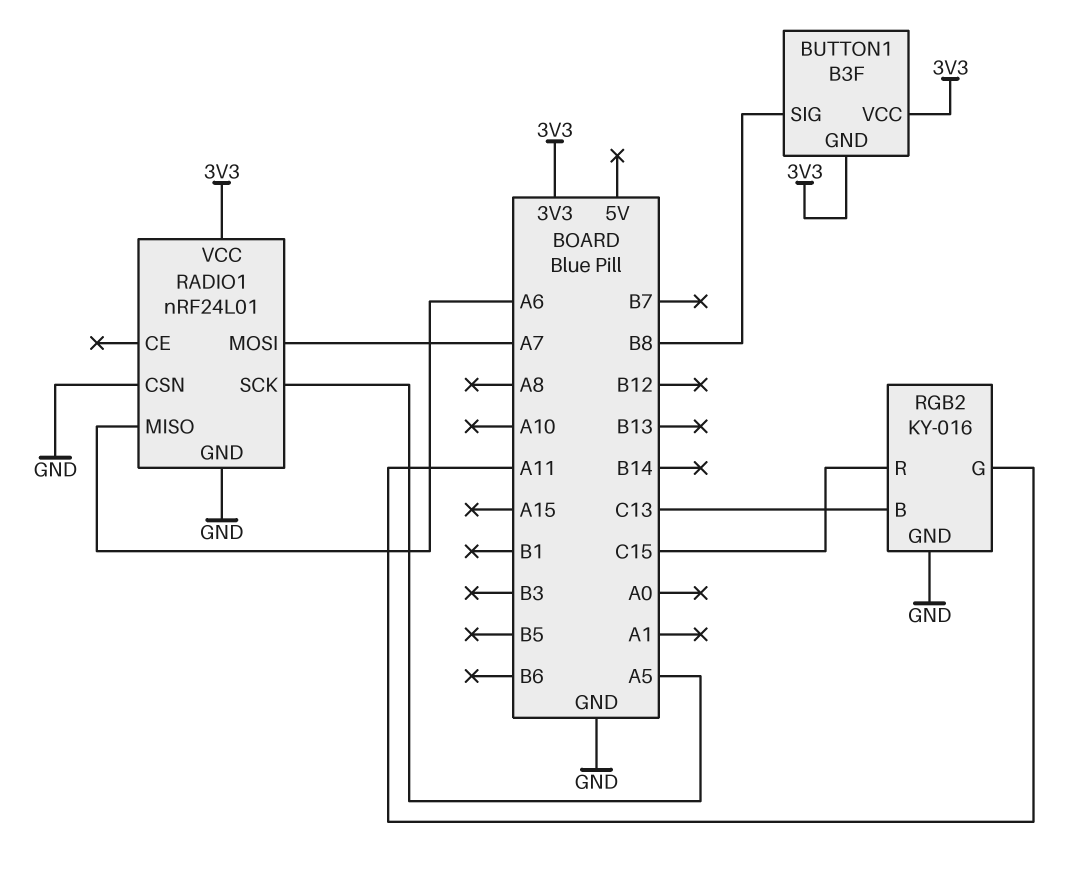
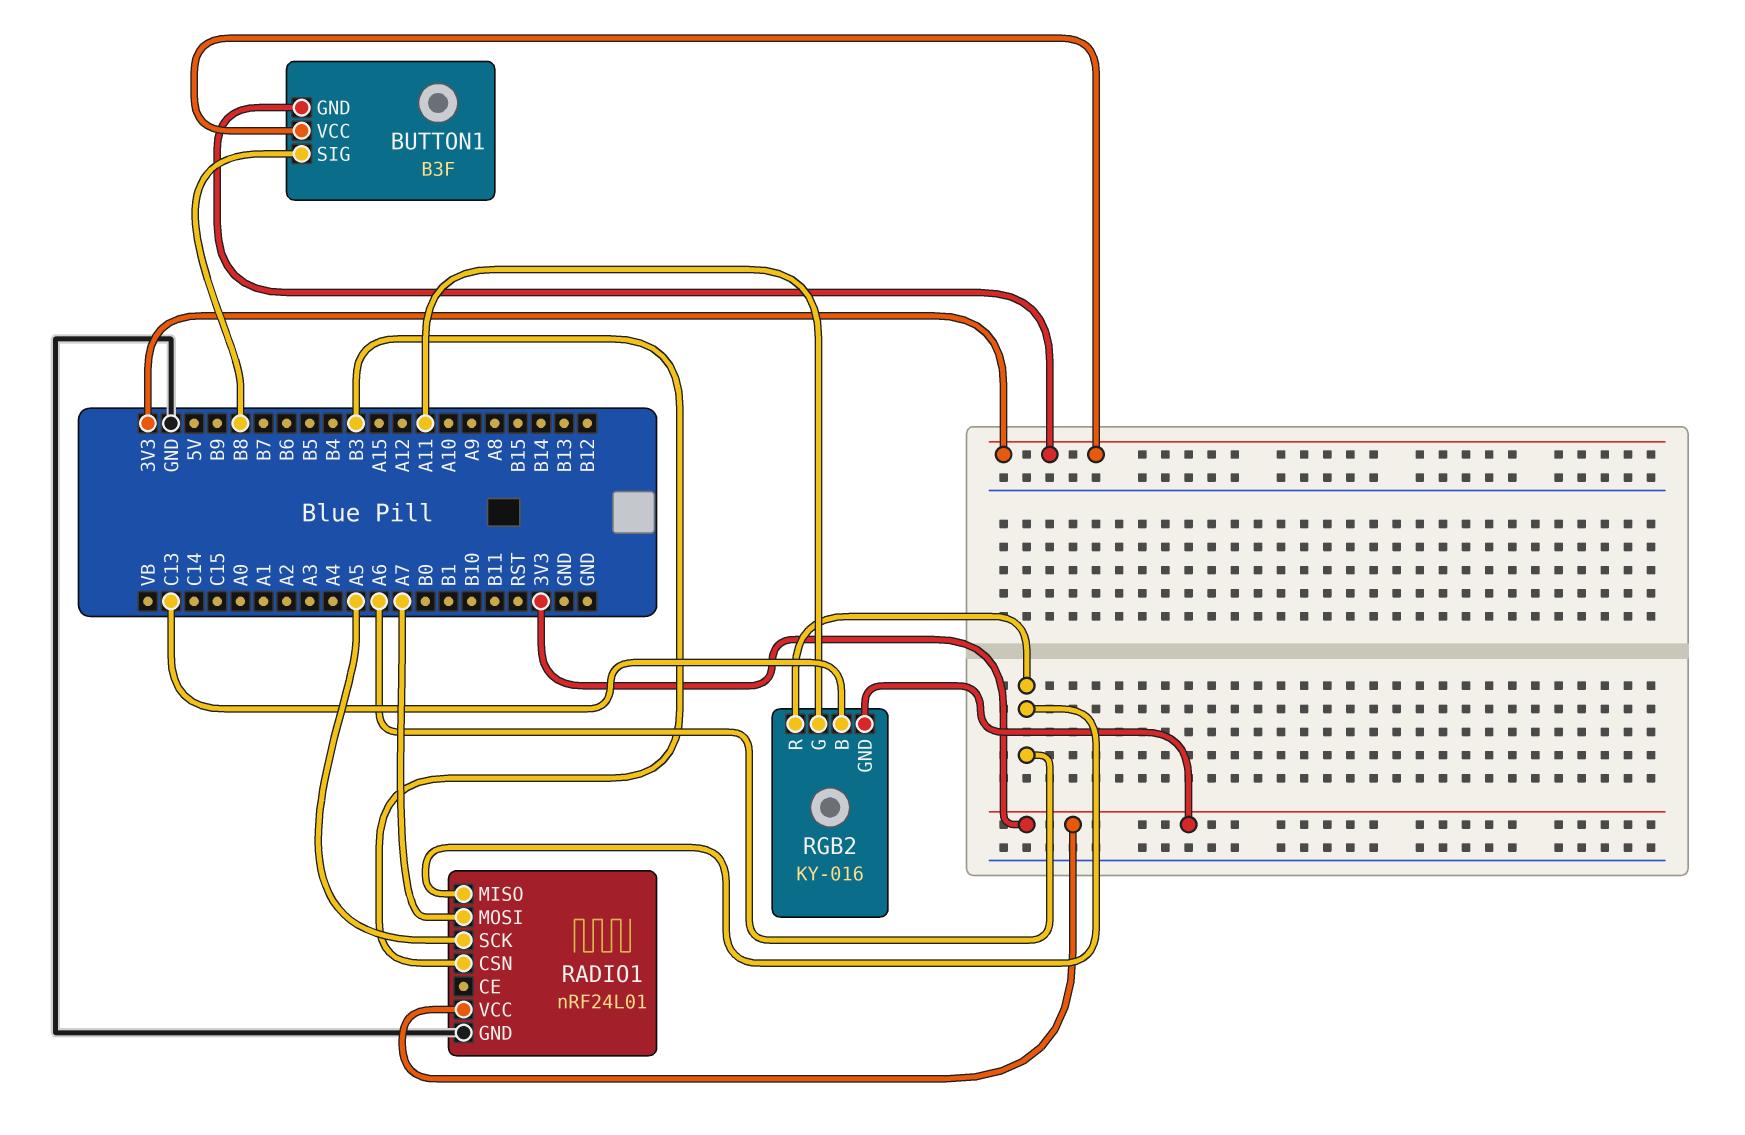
RADIO1 pin CSN: GND -> B3
RGB2 pin GND: GND -> 3V3
RGB2 pin R: C15 -> A6

